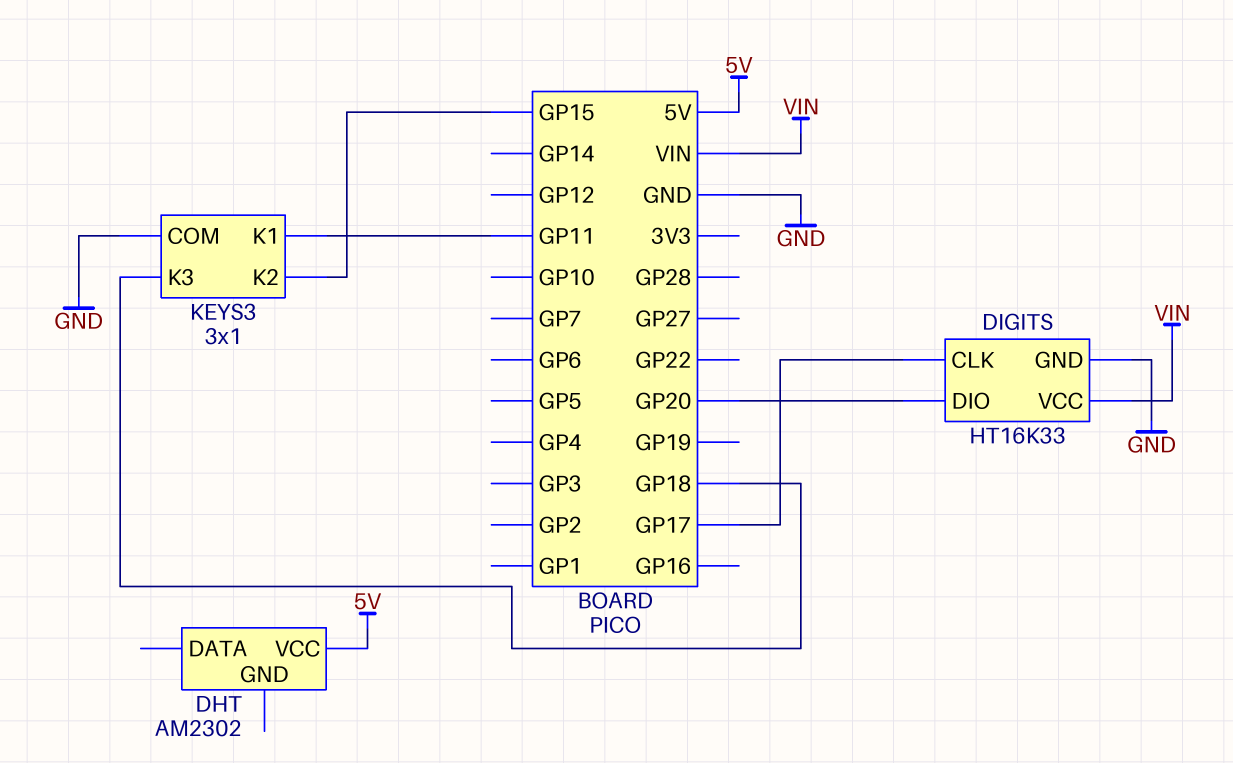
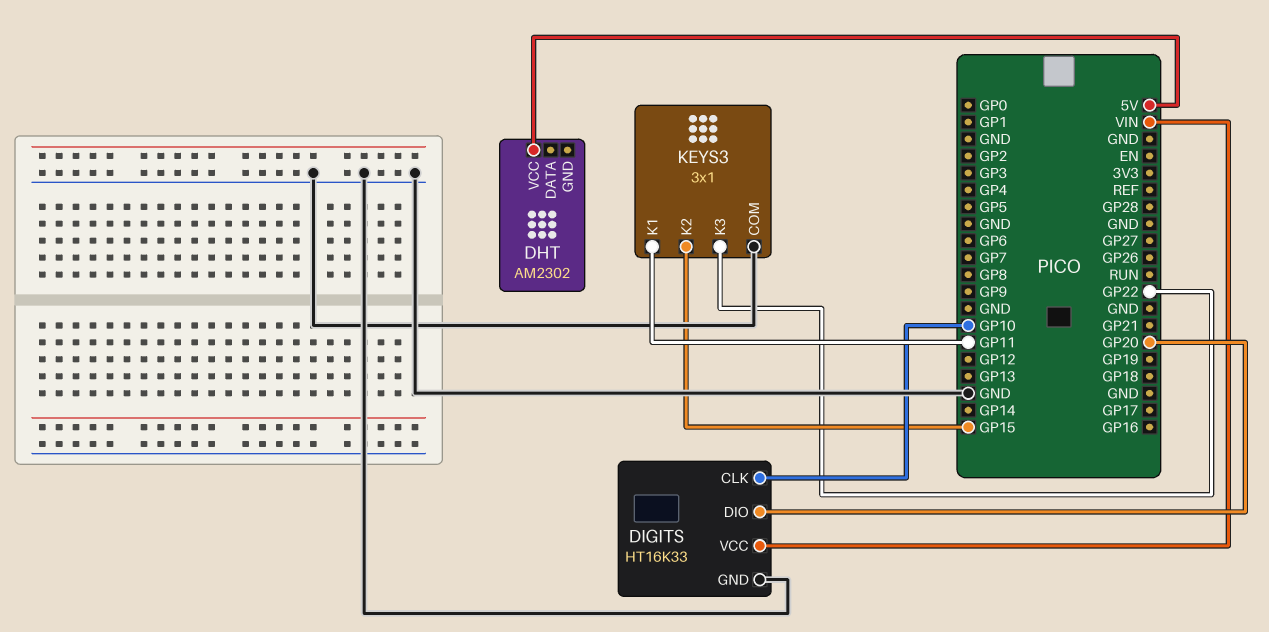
DIGITS pin CLK: GP17 -> GP10
KEYS3 pin K3: GP18 -> GP22

